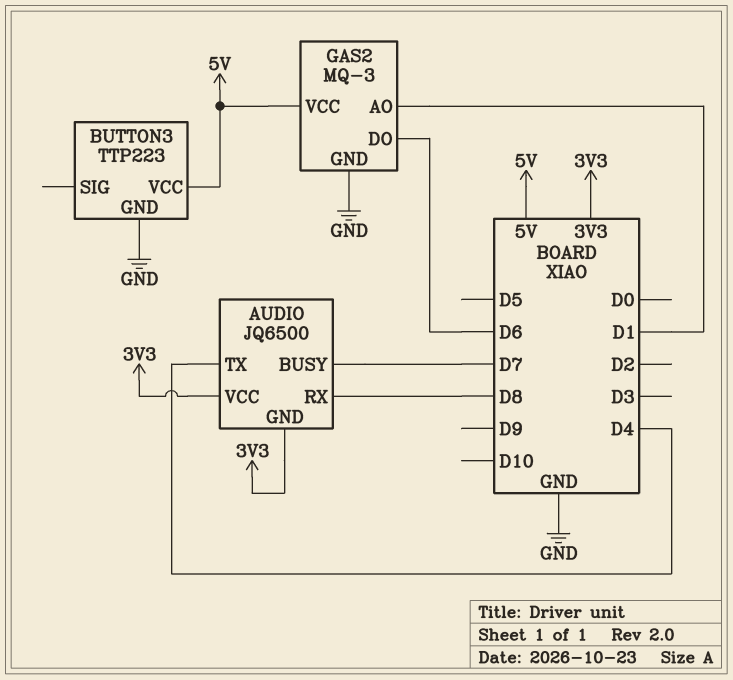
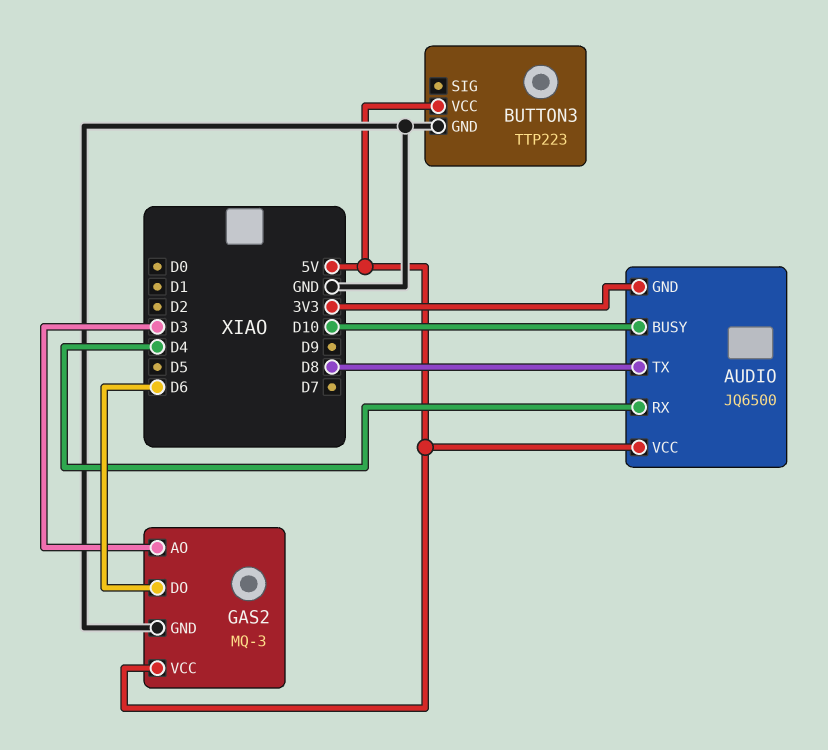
AUDIO pin BUSY: D7 -> D10
AUDIO pin RX: D8 -> D4
AUDIO pin TX: D4 -> D8
AUDIO pin VCC: 3V3 -> 5V
GAS2 pin AO: D1 -> D3

